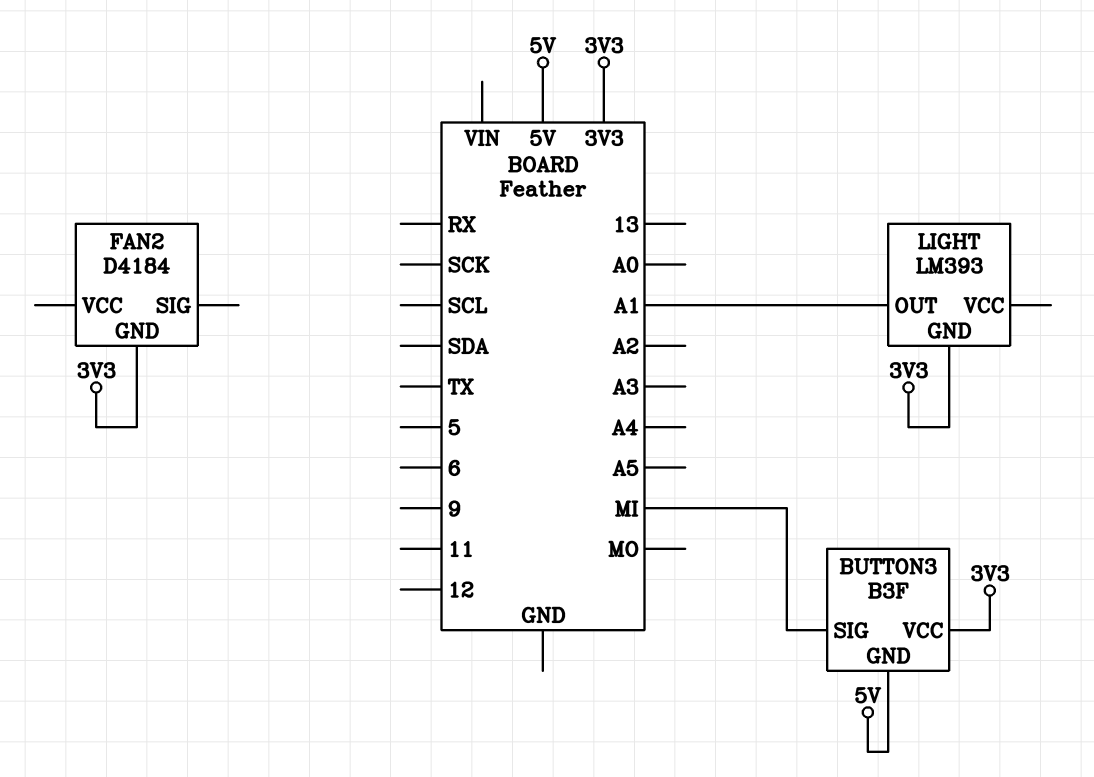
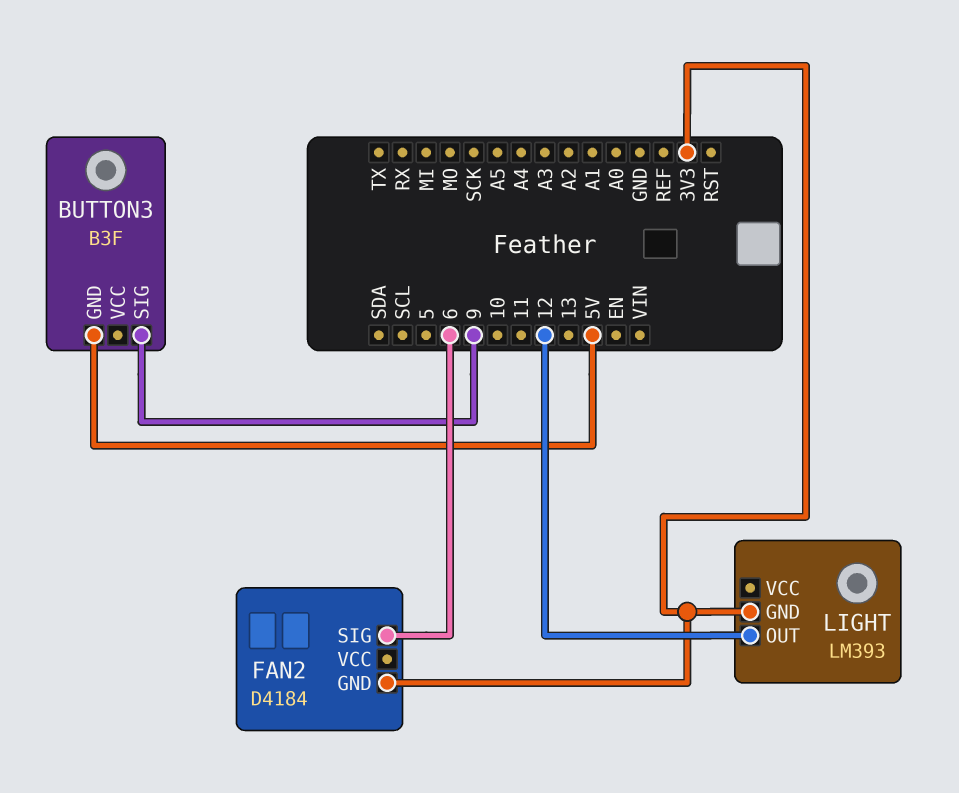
BUTTON3 pin SIG: MI -> 9
BUTTON3 pin VCC: 3V3 -> none
FAN2 pin SIG: none -> 6
LIGHT pin OUT: A1 -> 12

